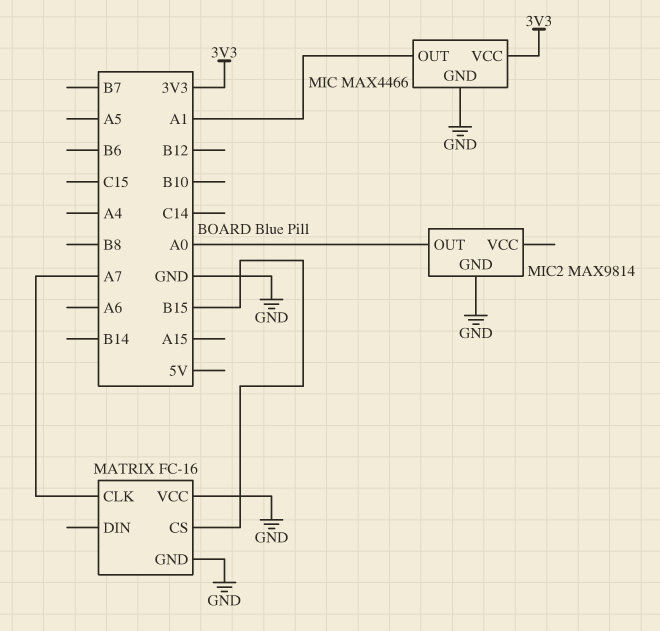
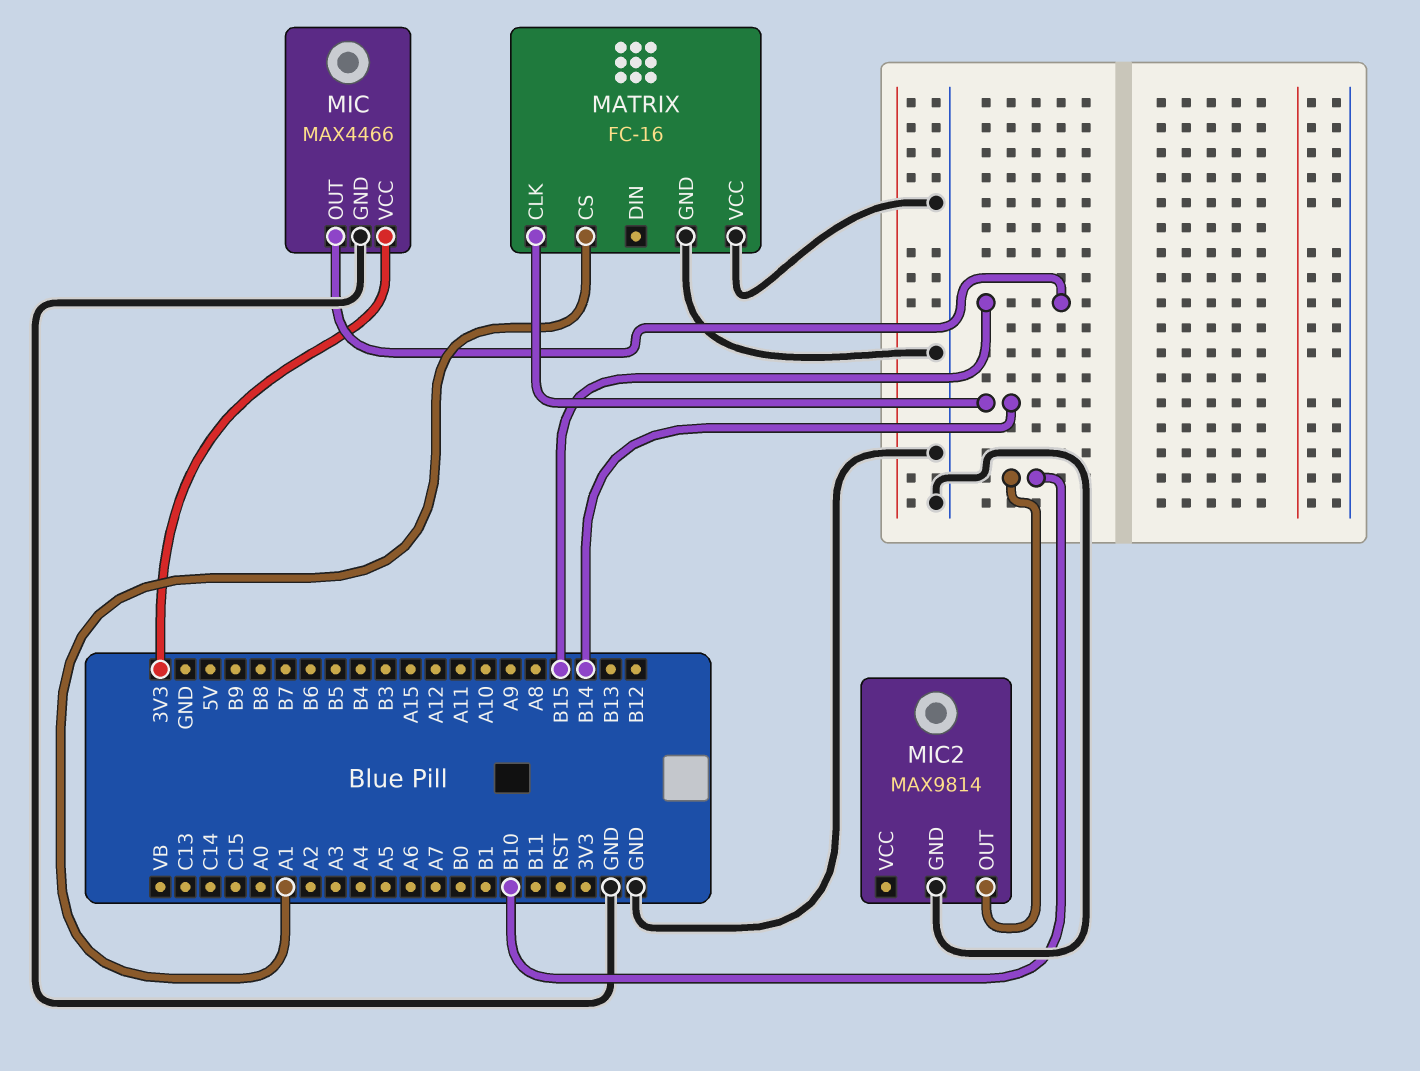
MATRIX pin CLK: A7 -> B14
MATRIX pin CS: B15 -> A1
MIC pin OUT: A1 -> B15
MIC2 pin OUT: A0 -> B10

